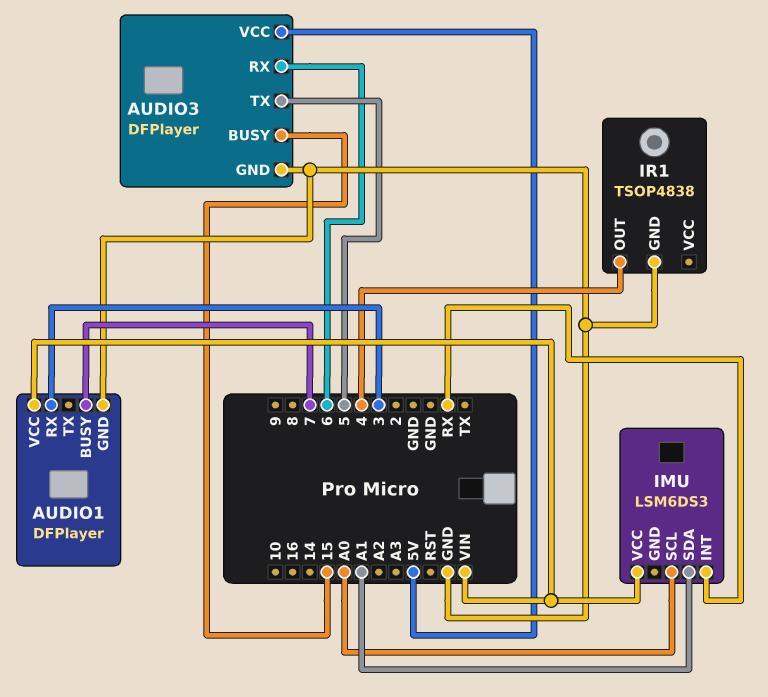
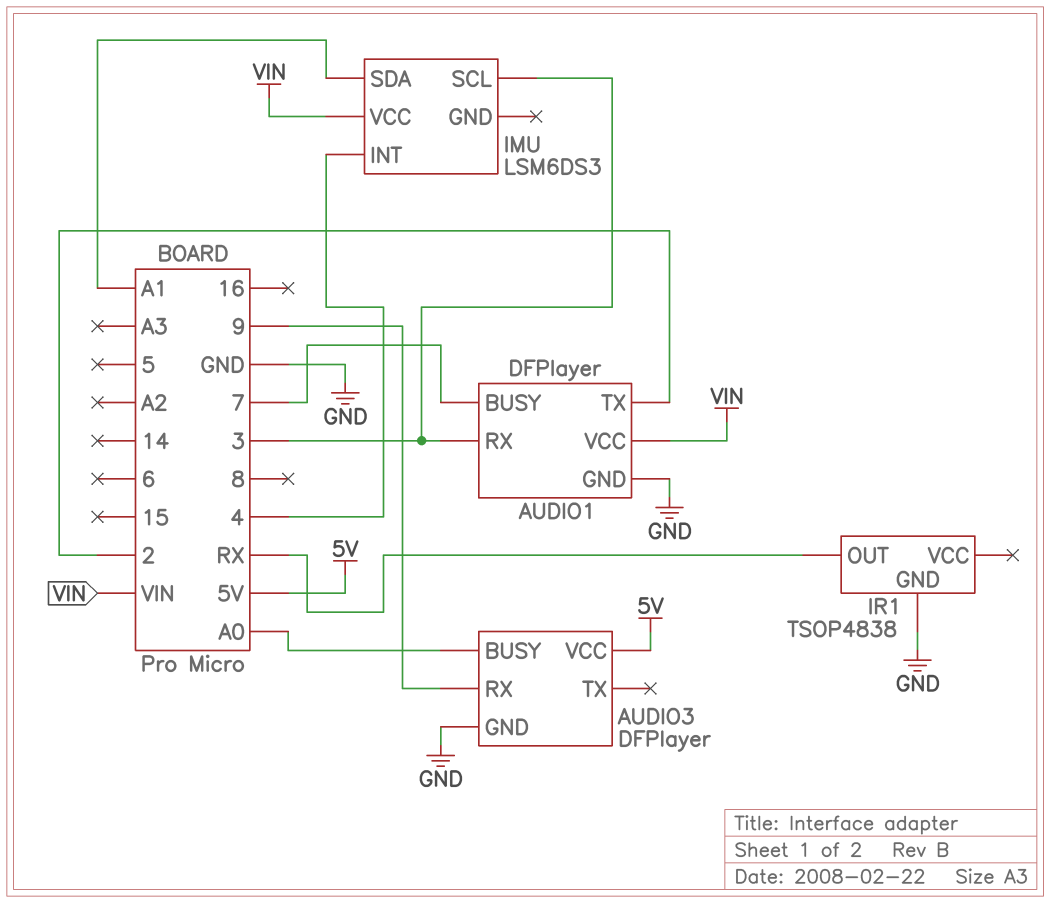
AUDIO1 pin TX: none -> 2
AUDIO3 pin BUSY: 15 -> A0
AUDIO3 pin RX: 6 -> 9
AUDIO3 pin TX: 5 -> none
IMU pin INT: RX -> 4
IMU pin SCL: A0 -> 3
IR1 pin OUT: 4 -> RX

